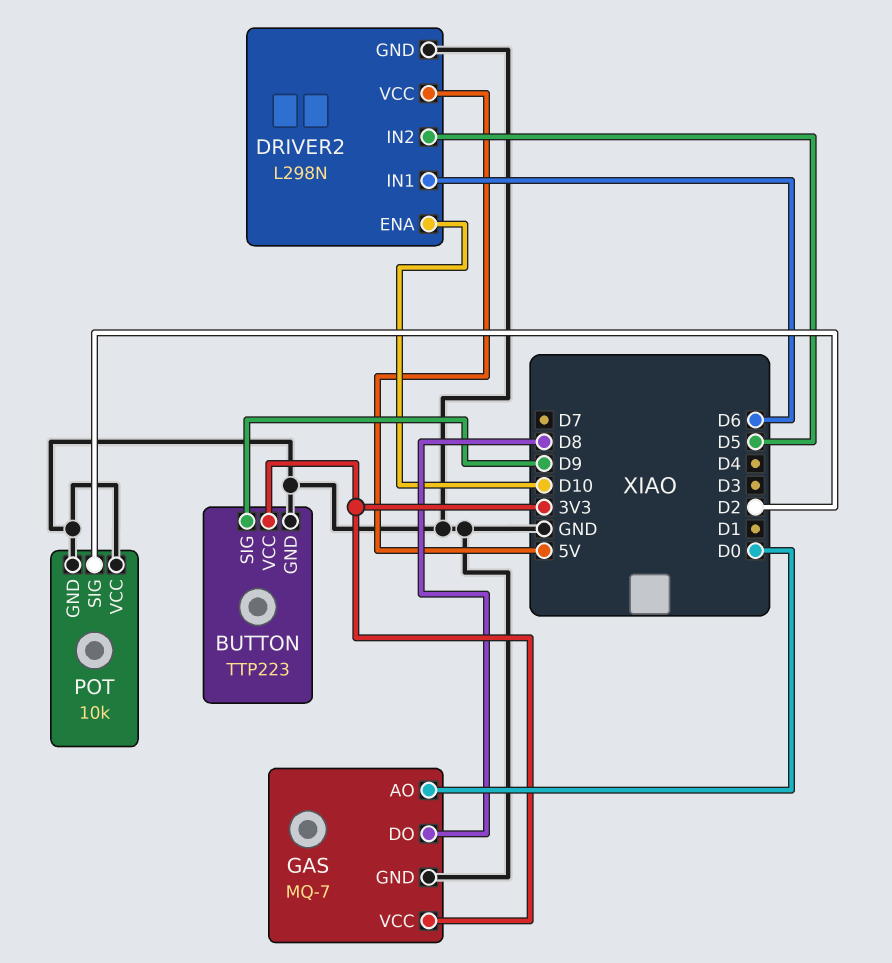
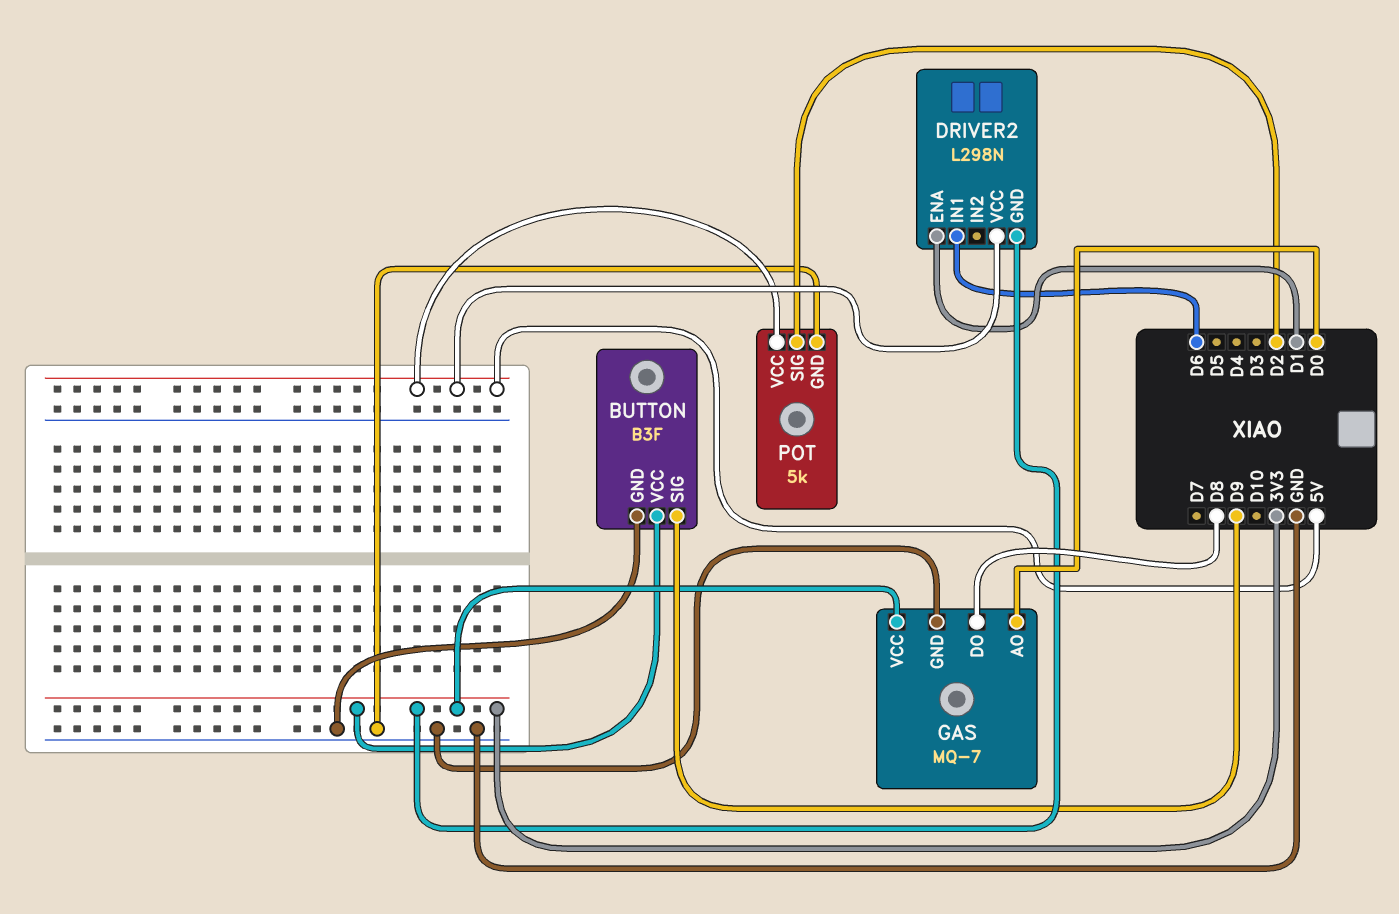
BUTTON: TTP223 -> B3F
DRIVER2 pin ENA: D10 -> D1
DRIVER2 pin GND: GND -> 3V3
DRIVER2 pin IN2: D5 -> none
POT: 10k -> 5k
POT pin VCC: GND -> 5V

